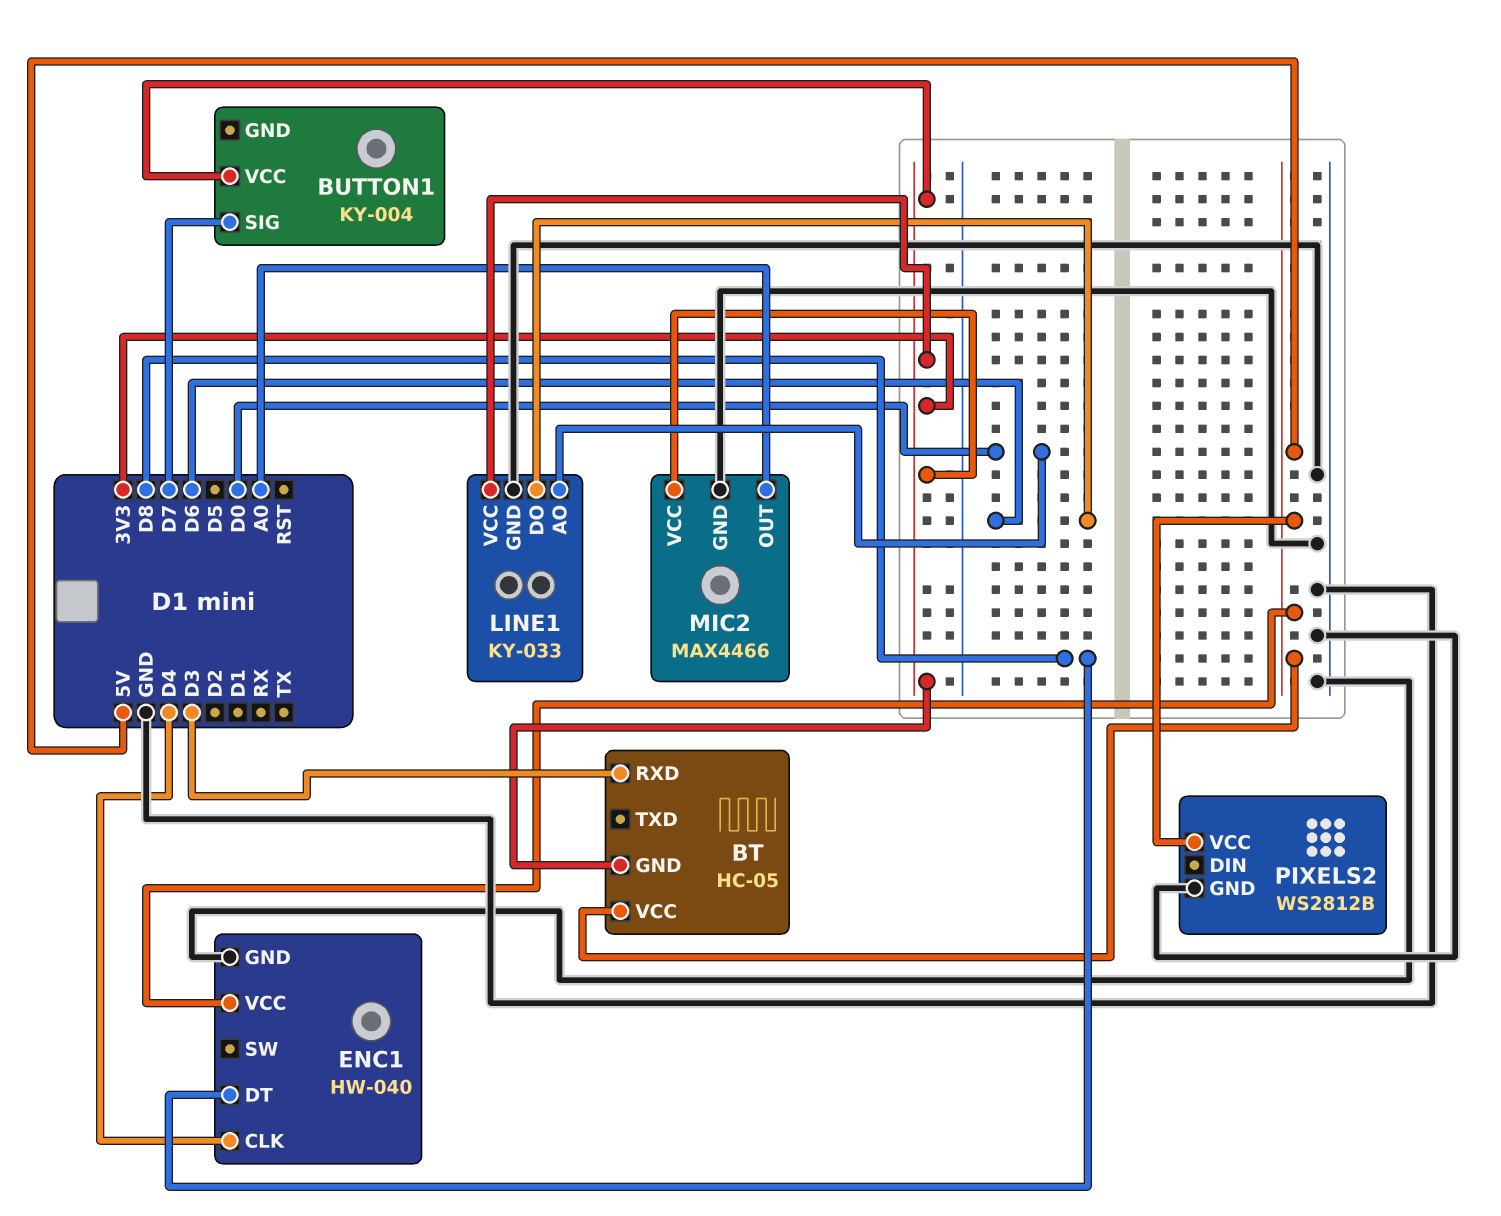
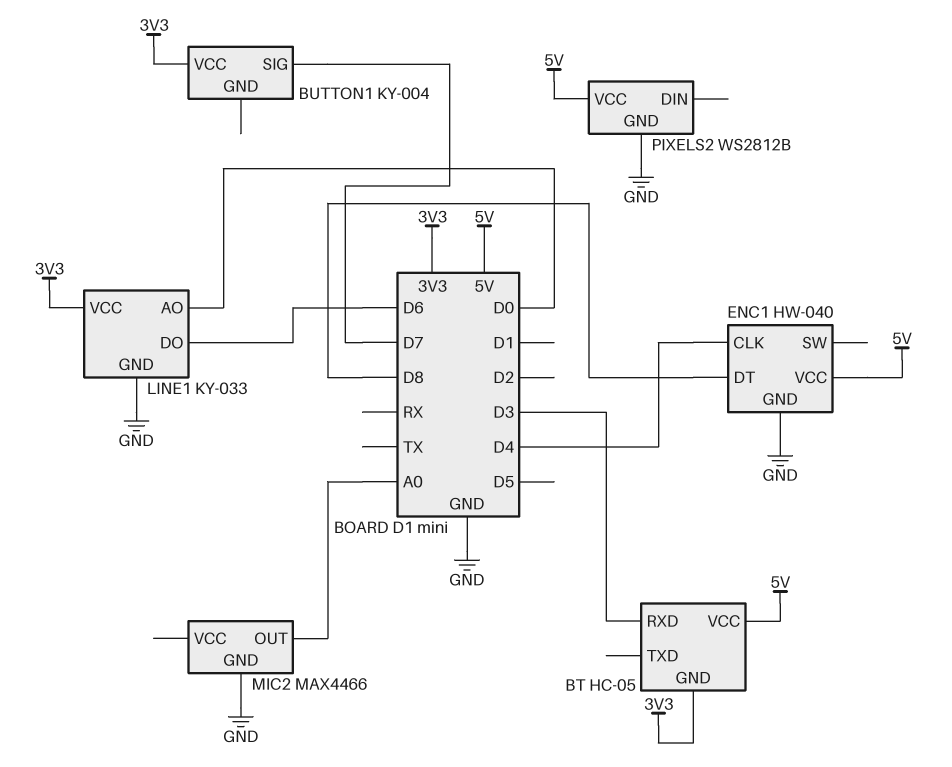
MIC2 pin VCC: 3V3 -> none

